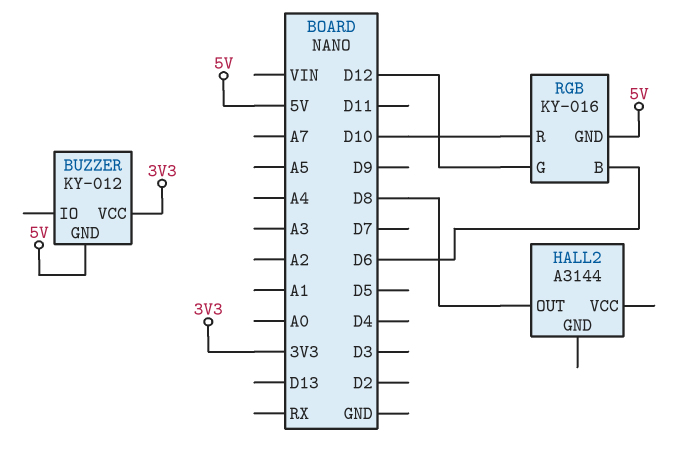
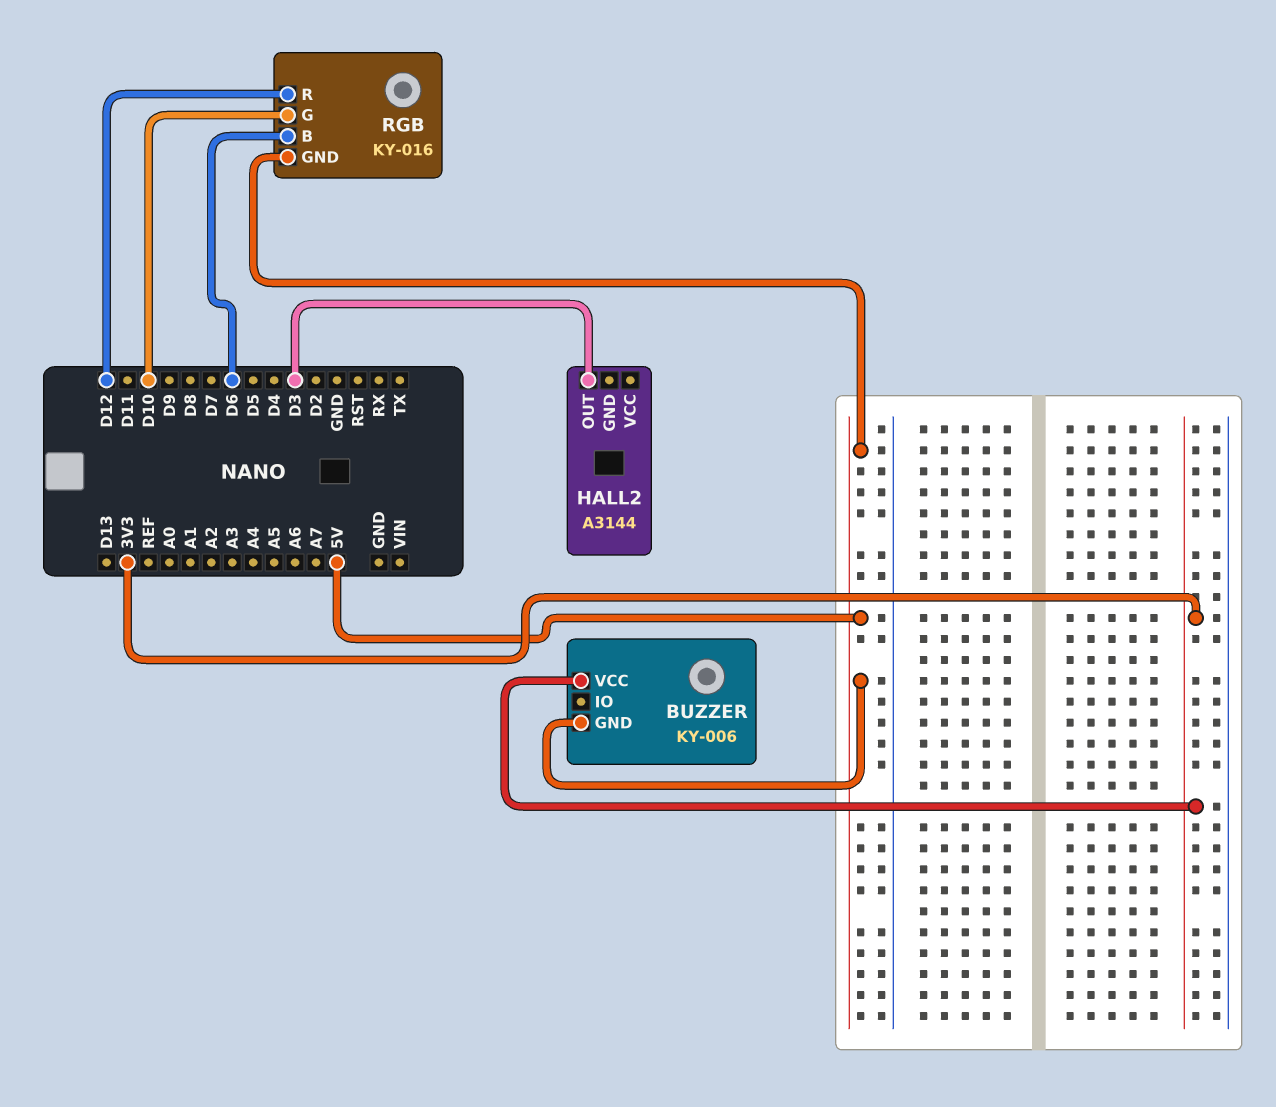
BUZZER: KY-012 -> KY-006
HALL2 pin OUT: D8 -> D3
RGB pin G: D12 -> D10
RGB pin R: D10 -> D12

